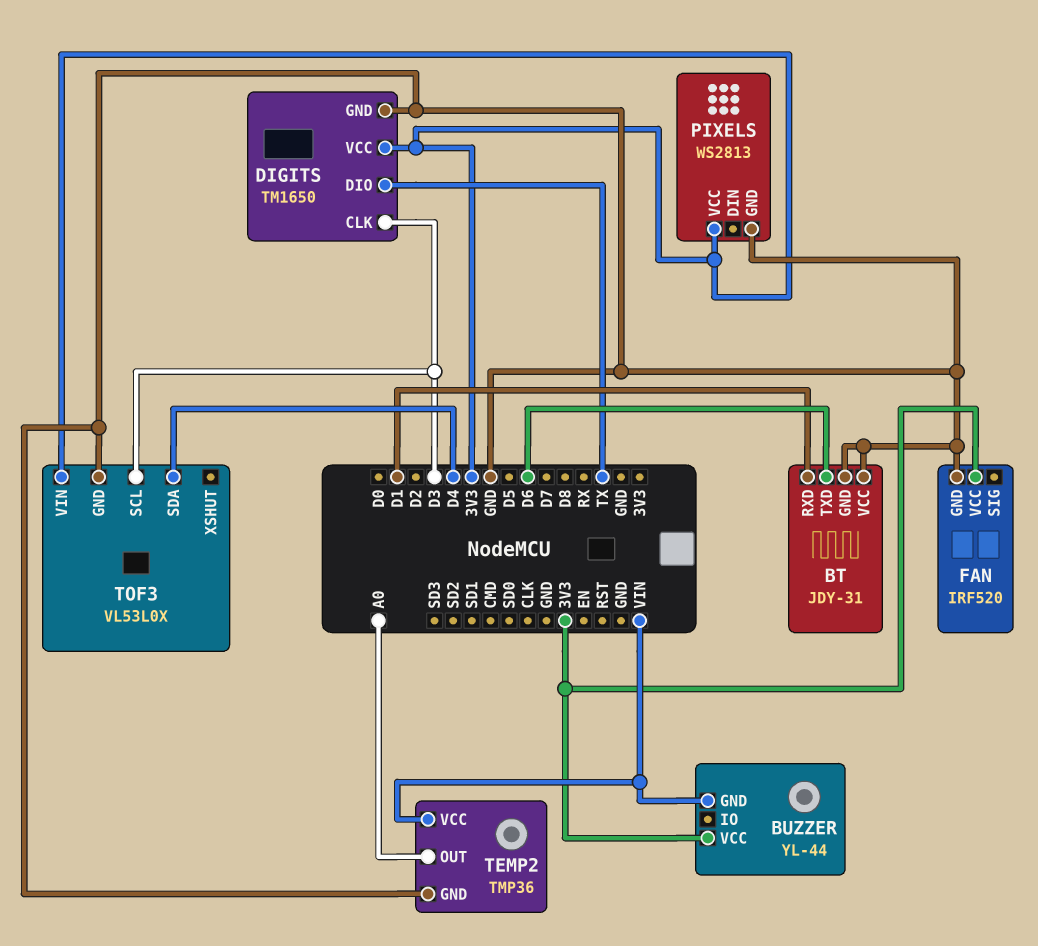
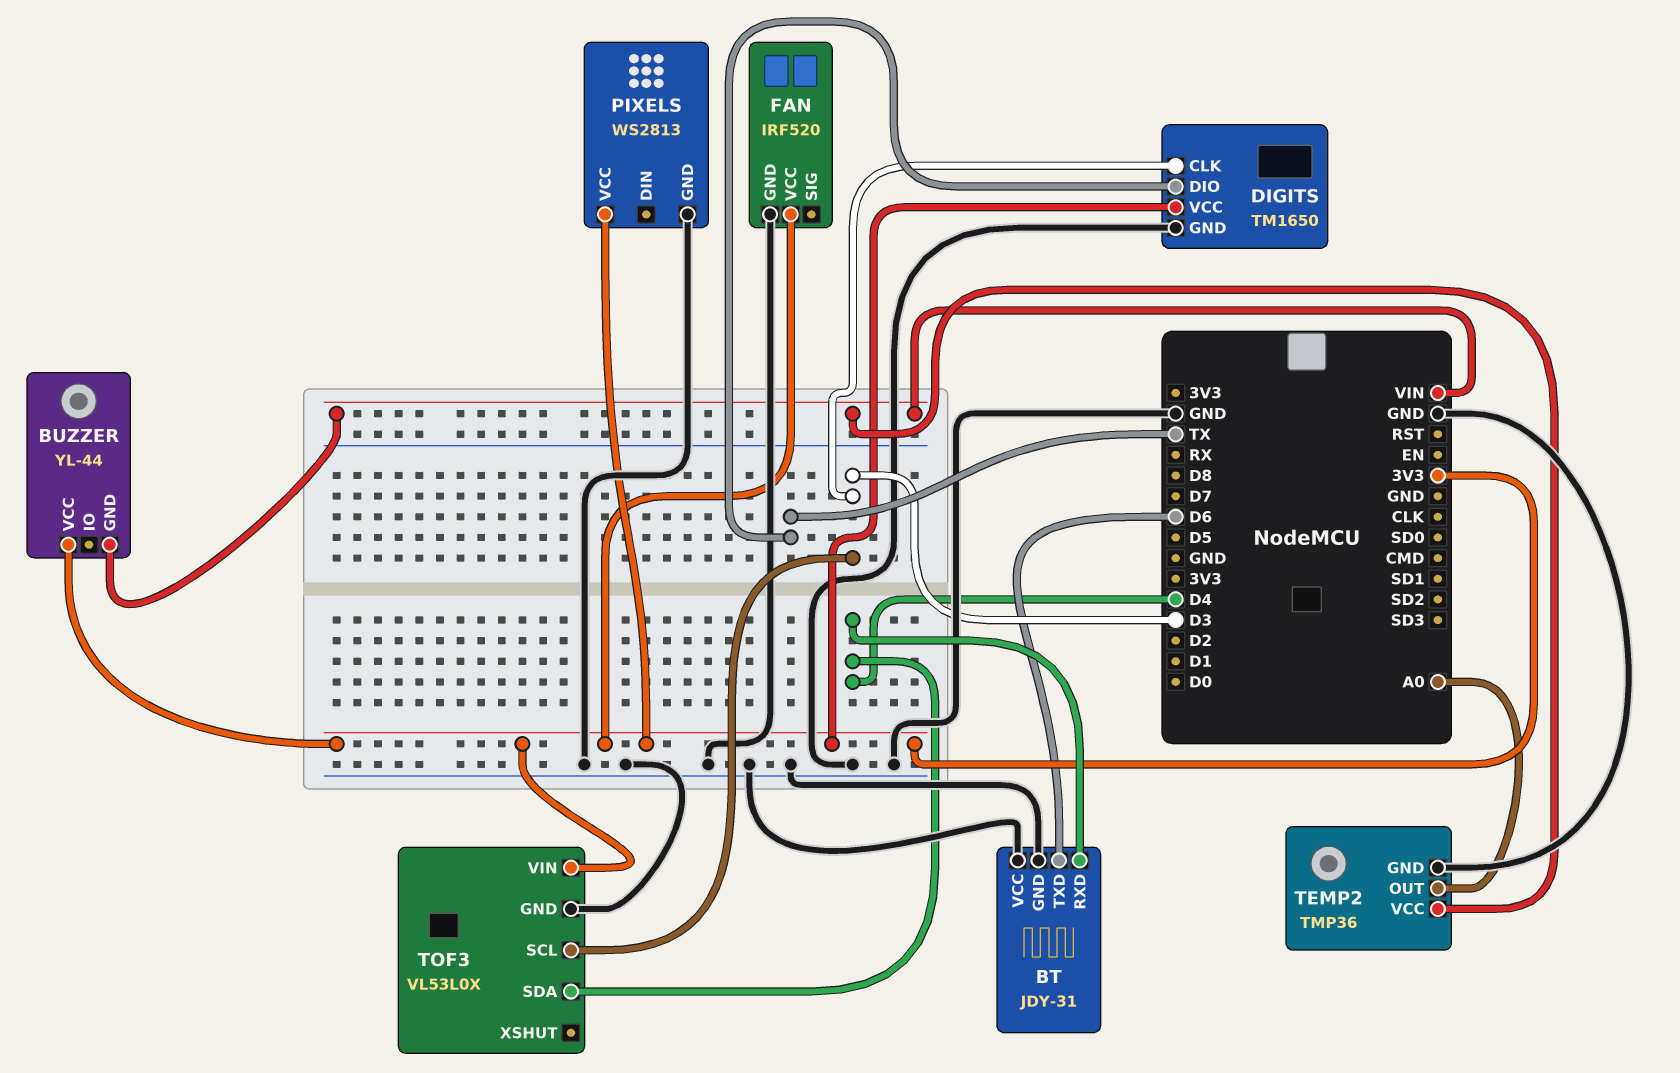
BT pin RXD: D1 -> D4

